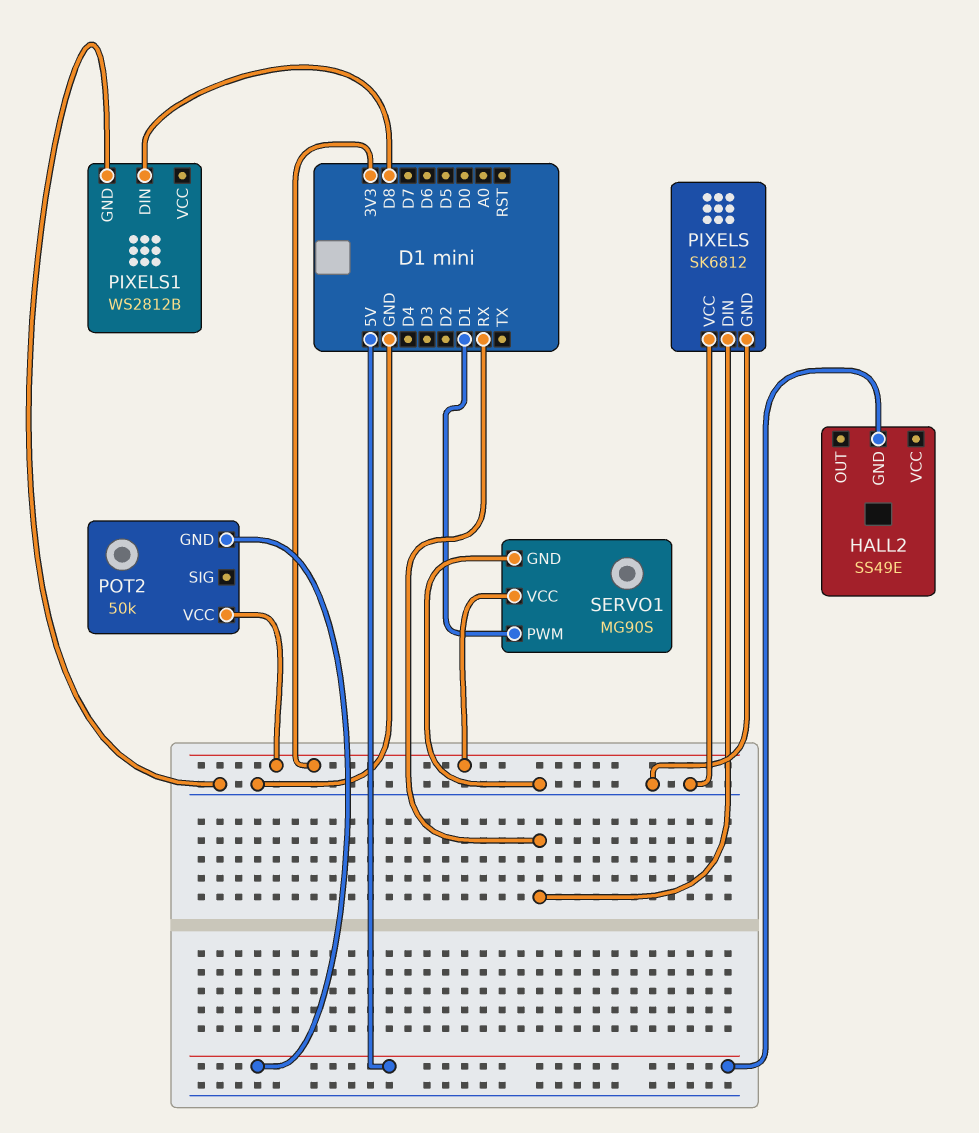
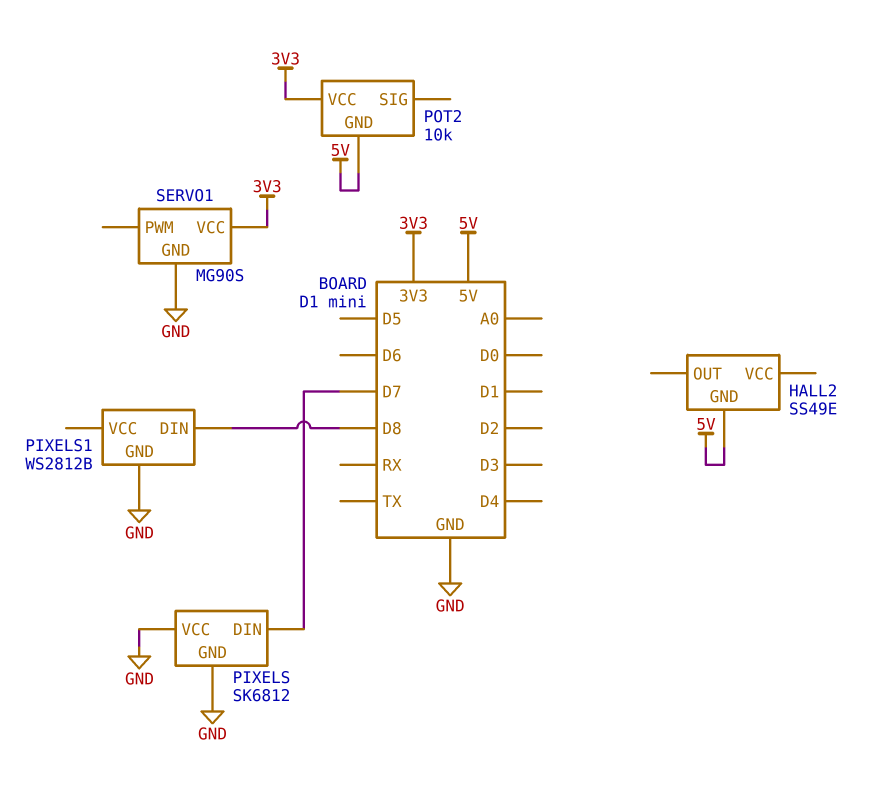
PIXELS pin DIN: RX -> D7
POT2: 50k -> 10k
SERVO1 pin PWM: D1 -> none

